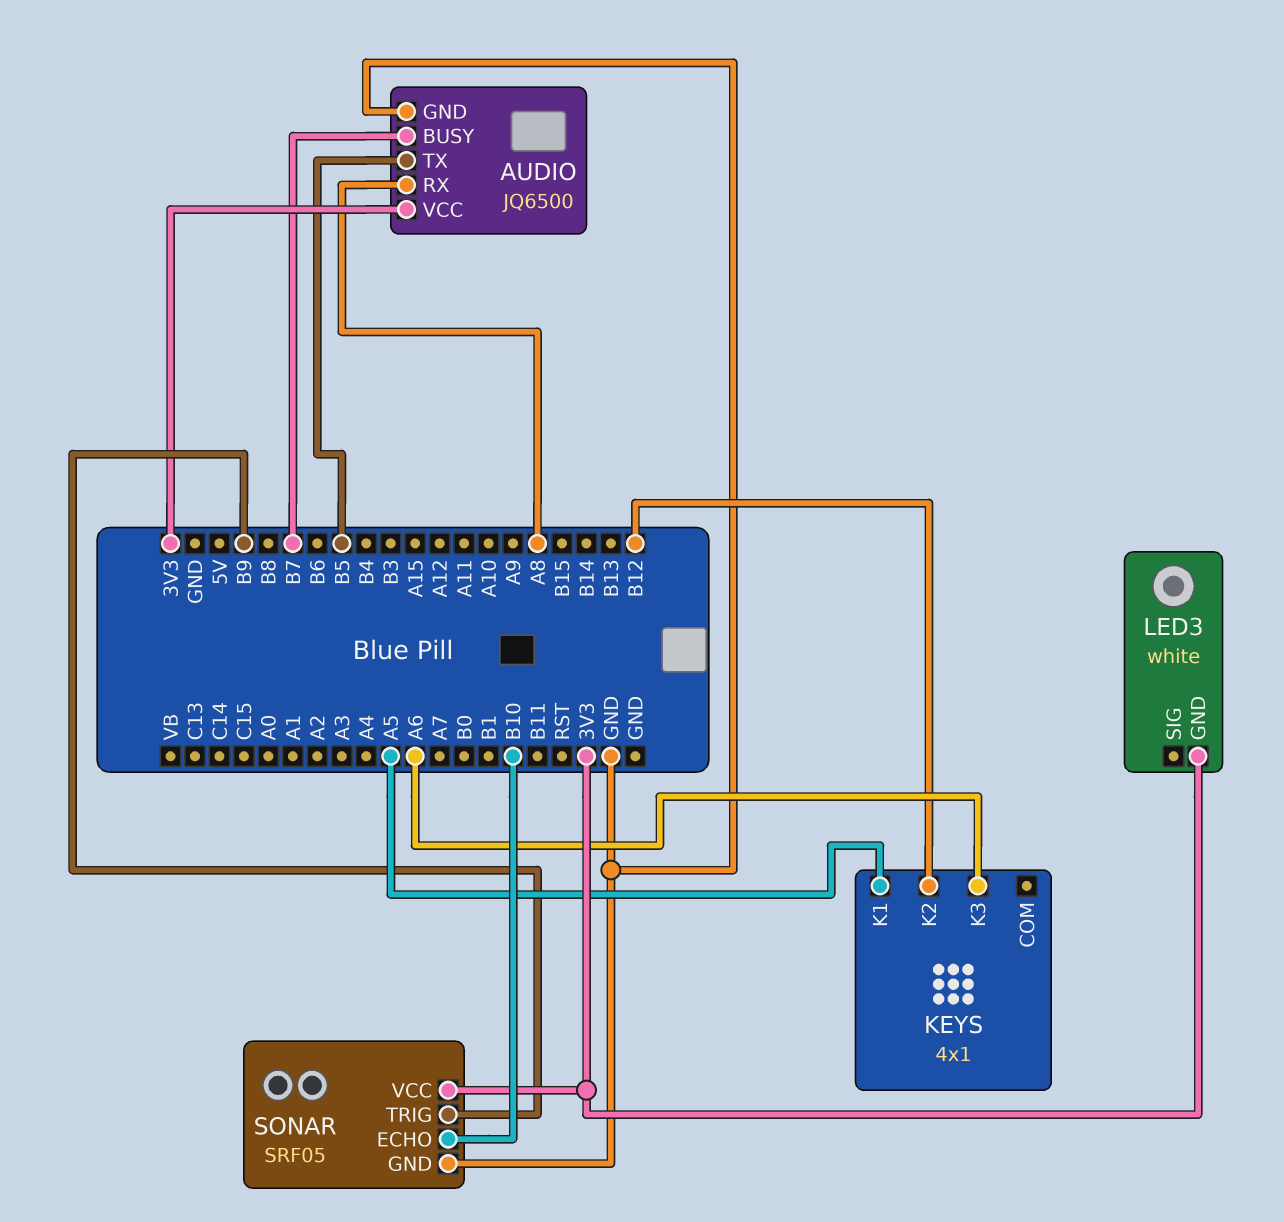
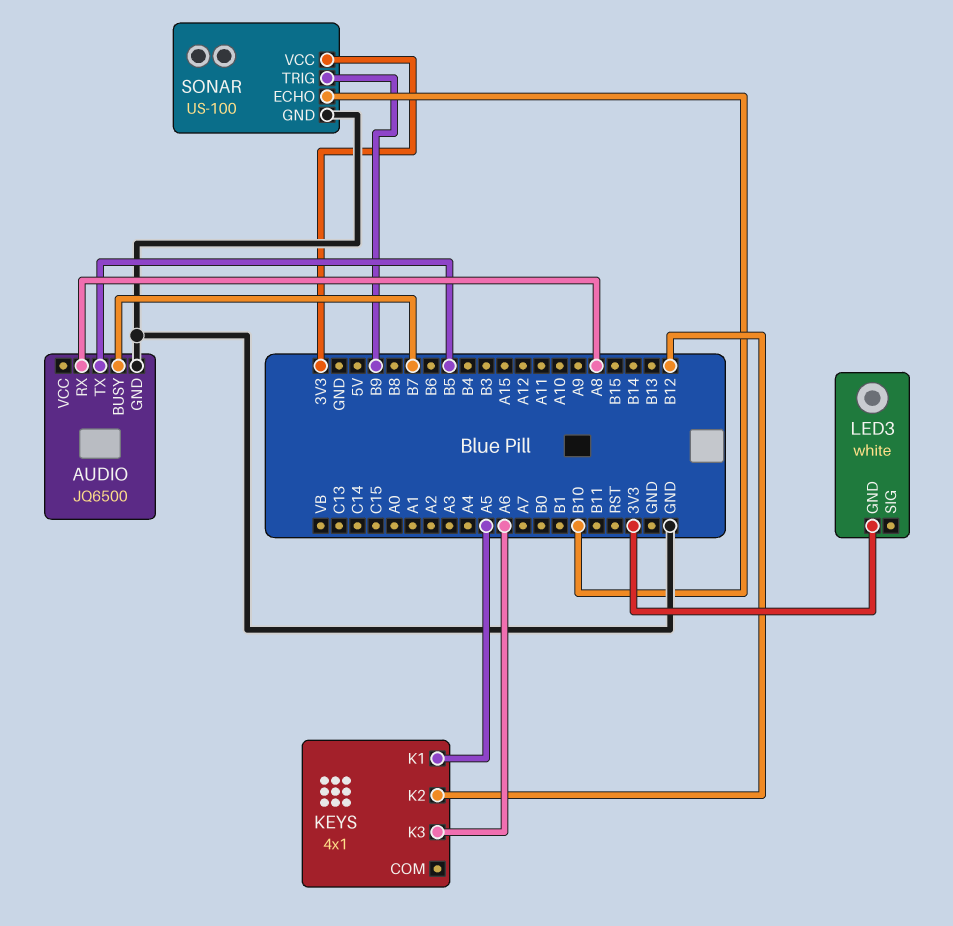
AUDIO pin VCC: 3V3 -> none
SONAR: SRF05 -> US-100

